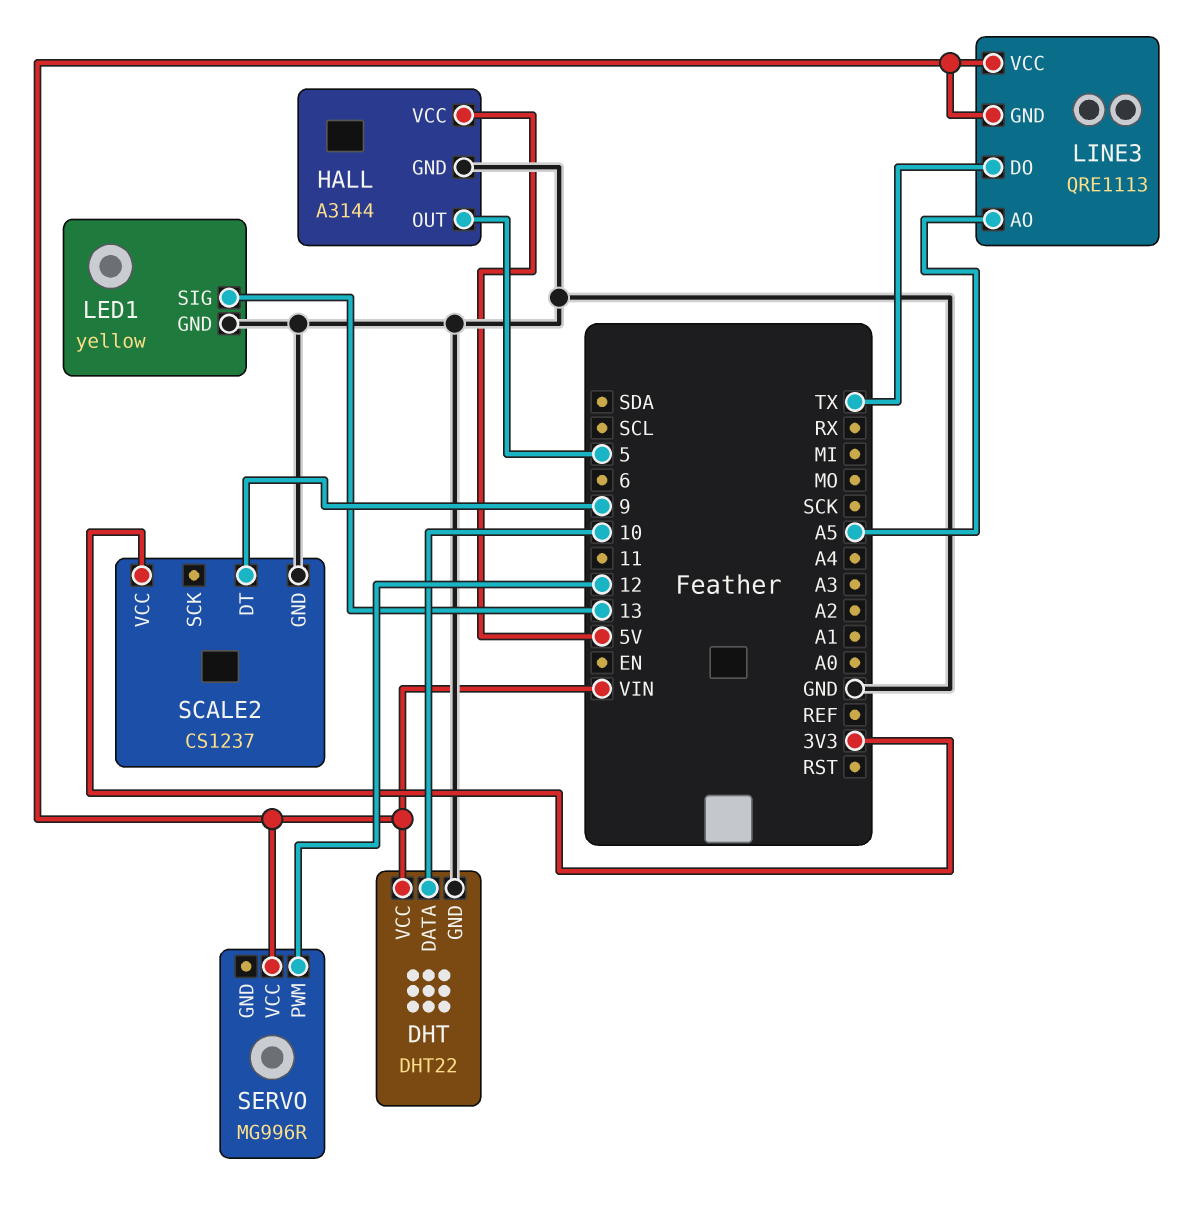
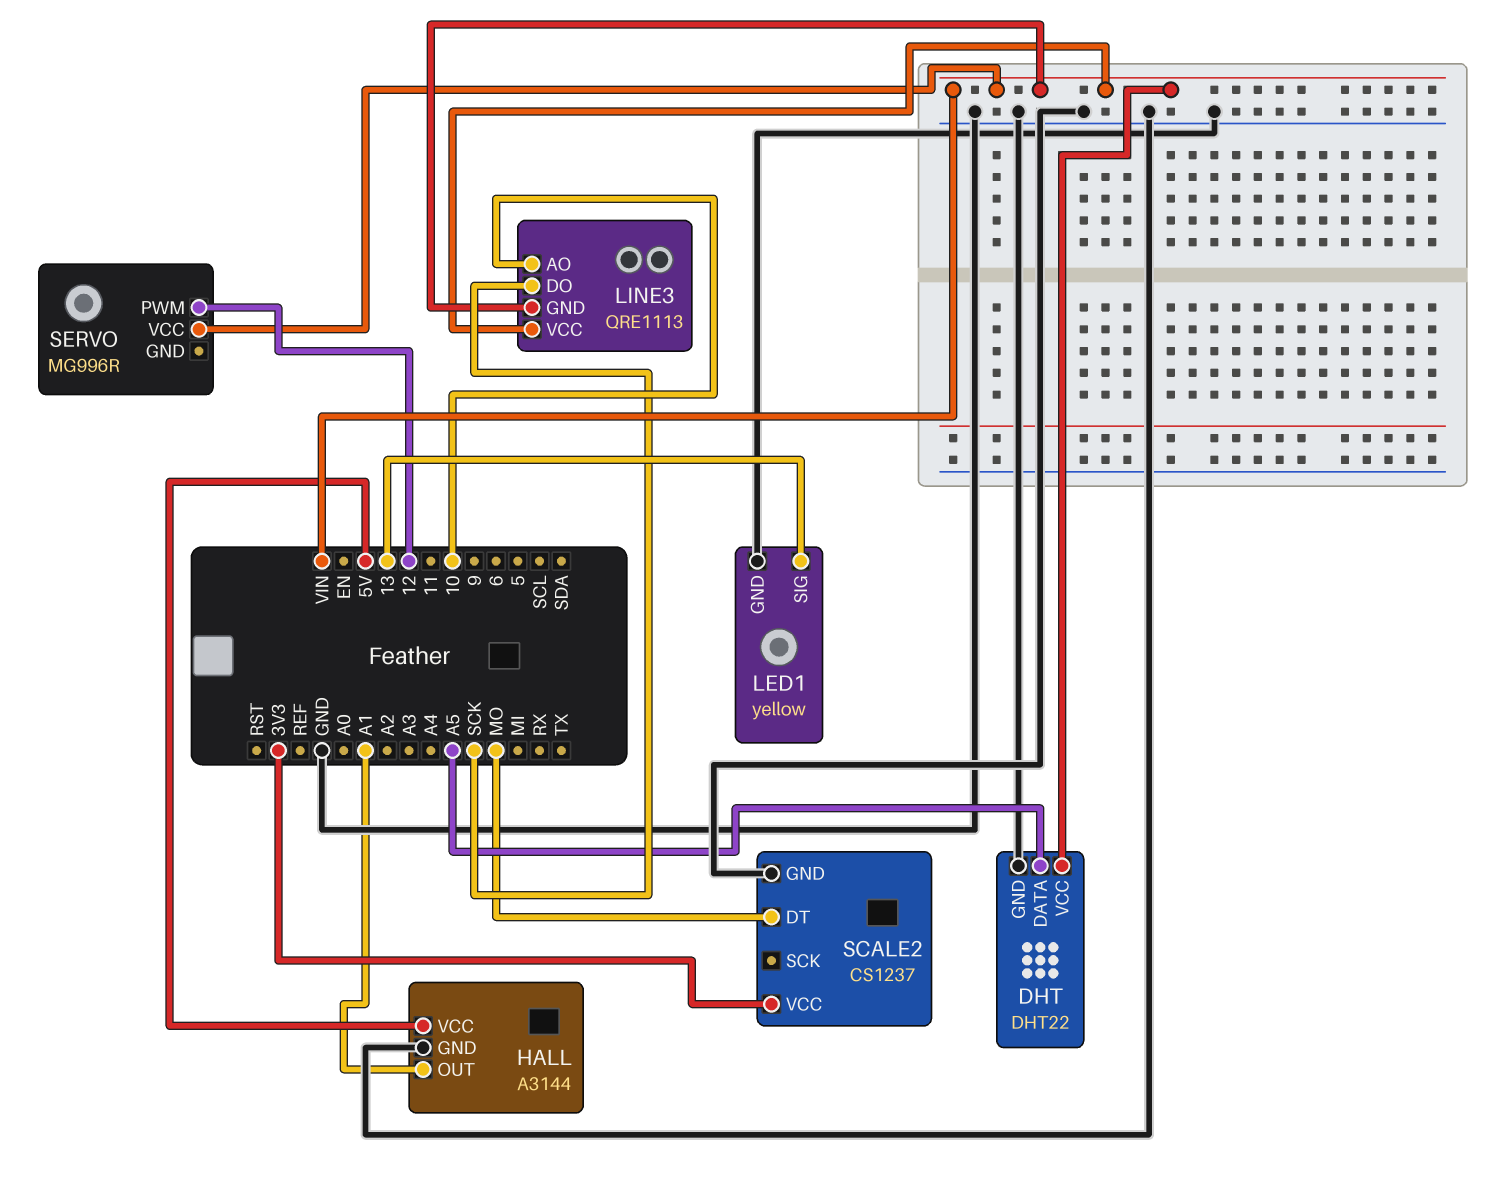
DHT pin DATA: 10 -> A5
HALL pin OUT: 5 -> A1
LINE3 pin AO: A5 -> 10
LINE3 pin DO: TX -> SCK
SCALE2 pin DT: 9 -> MO

